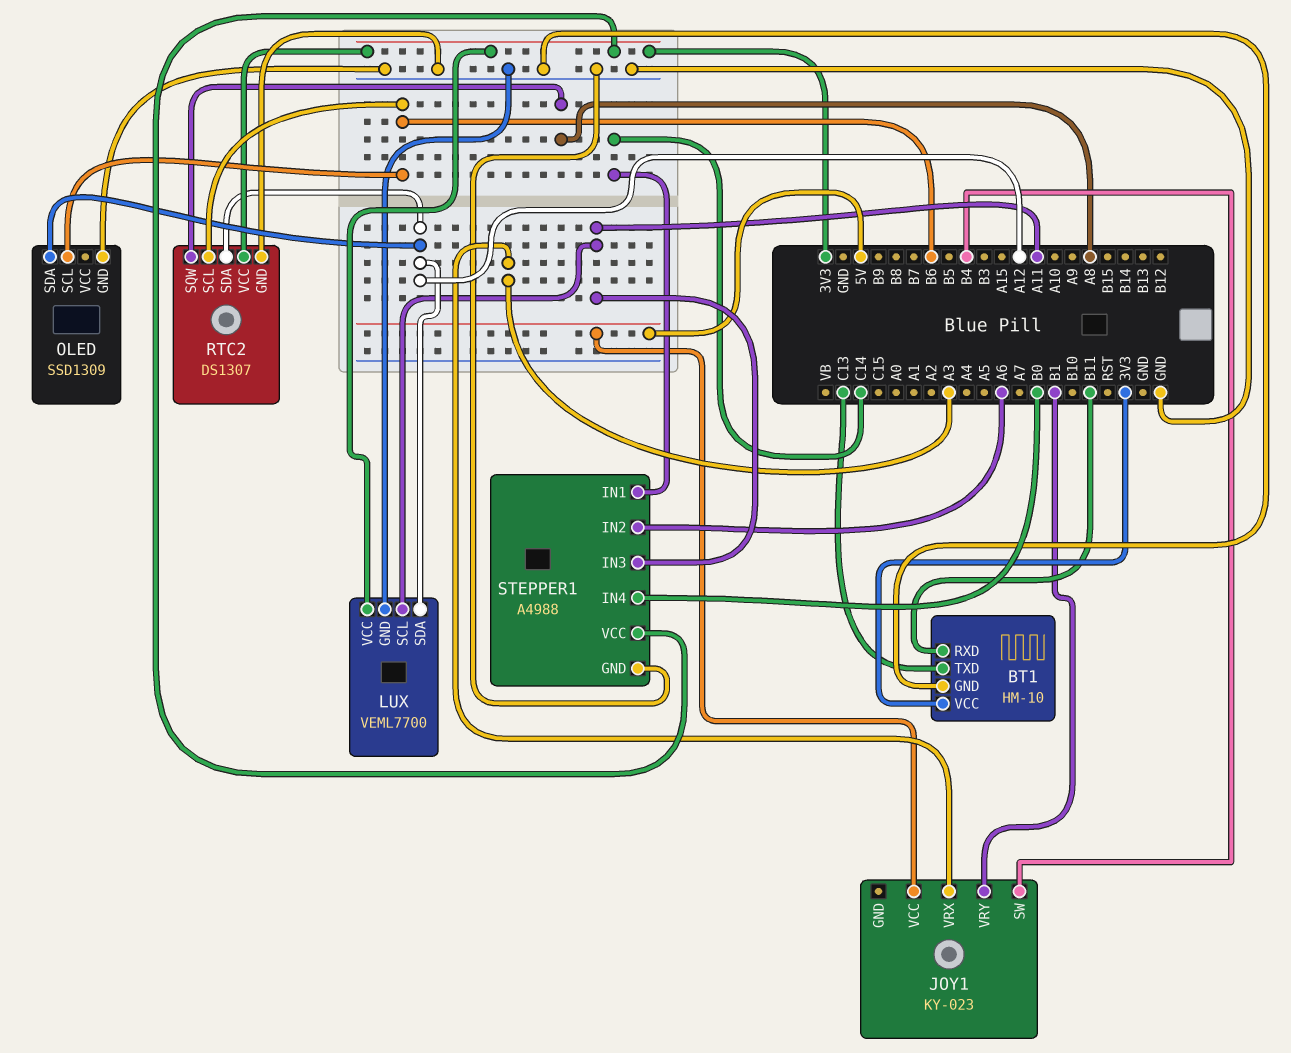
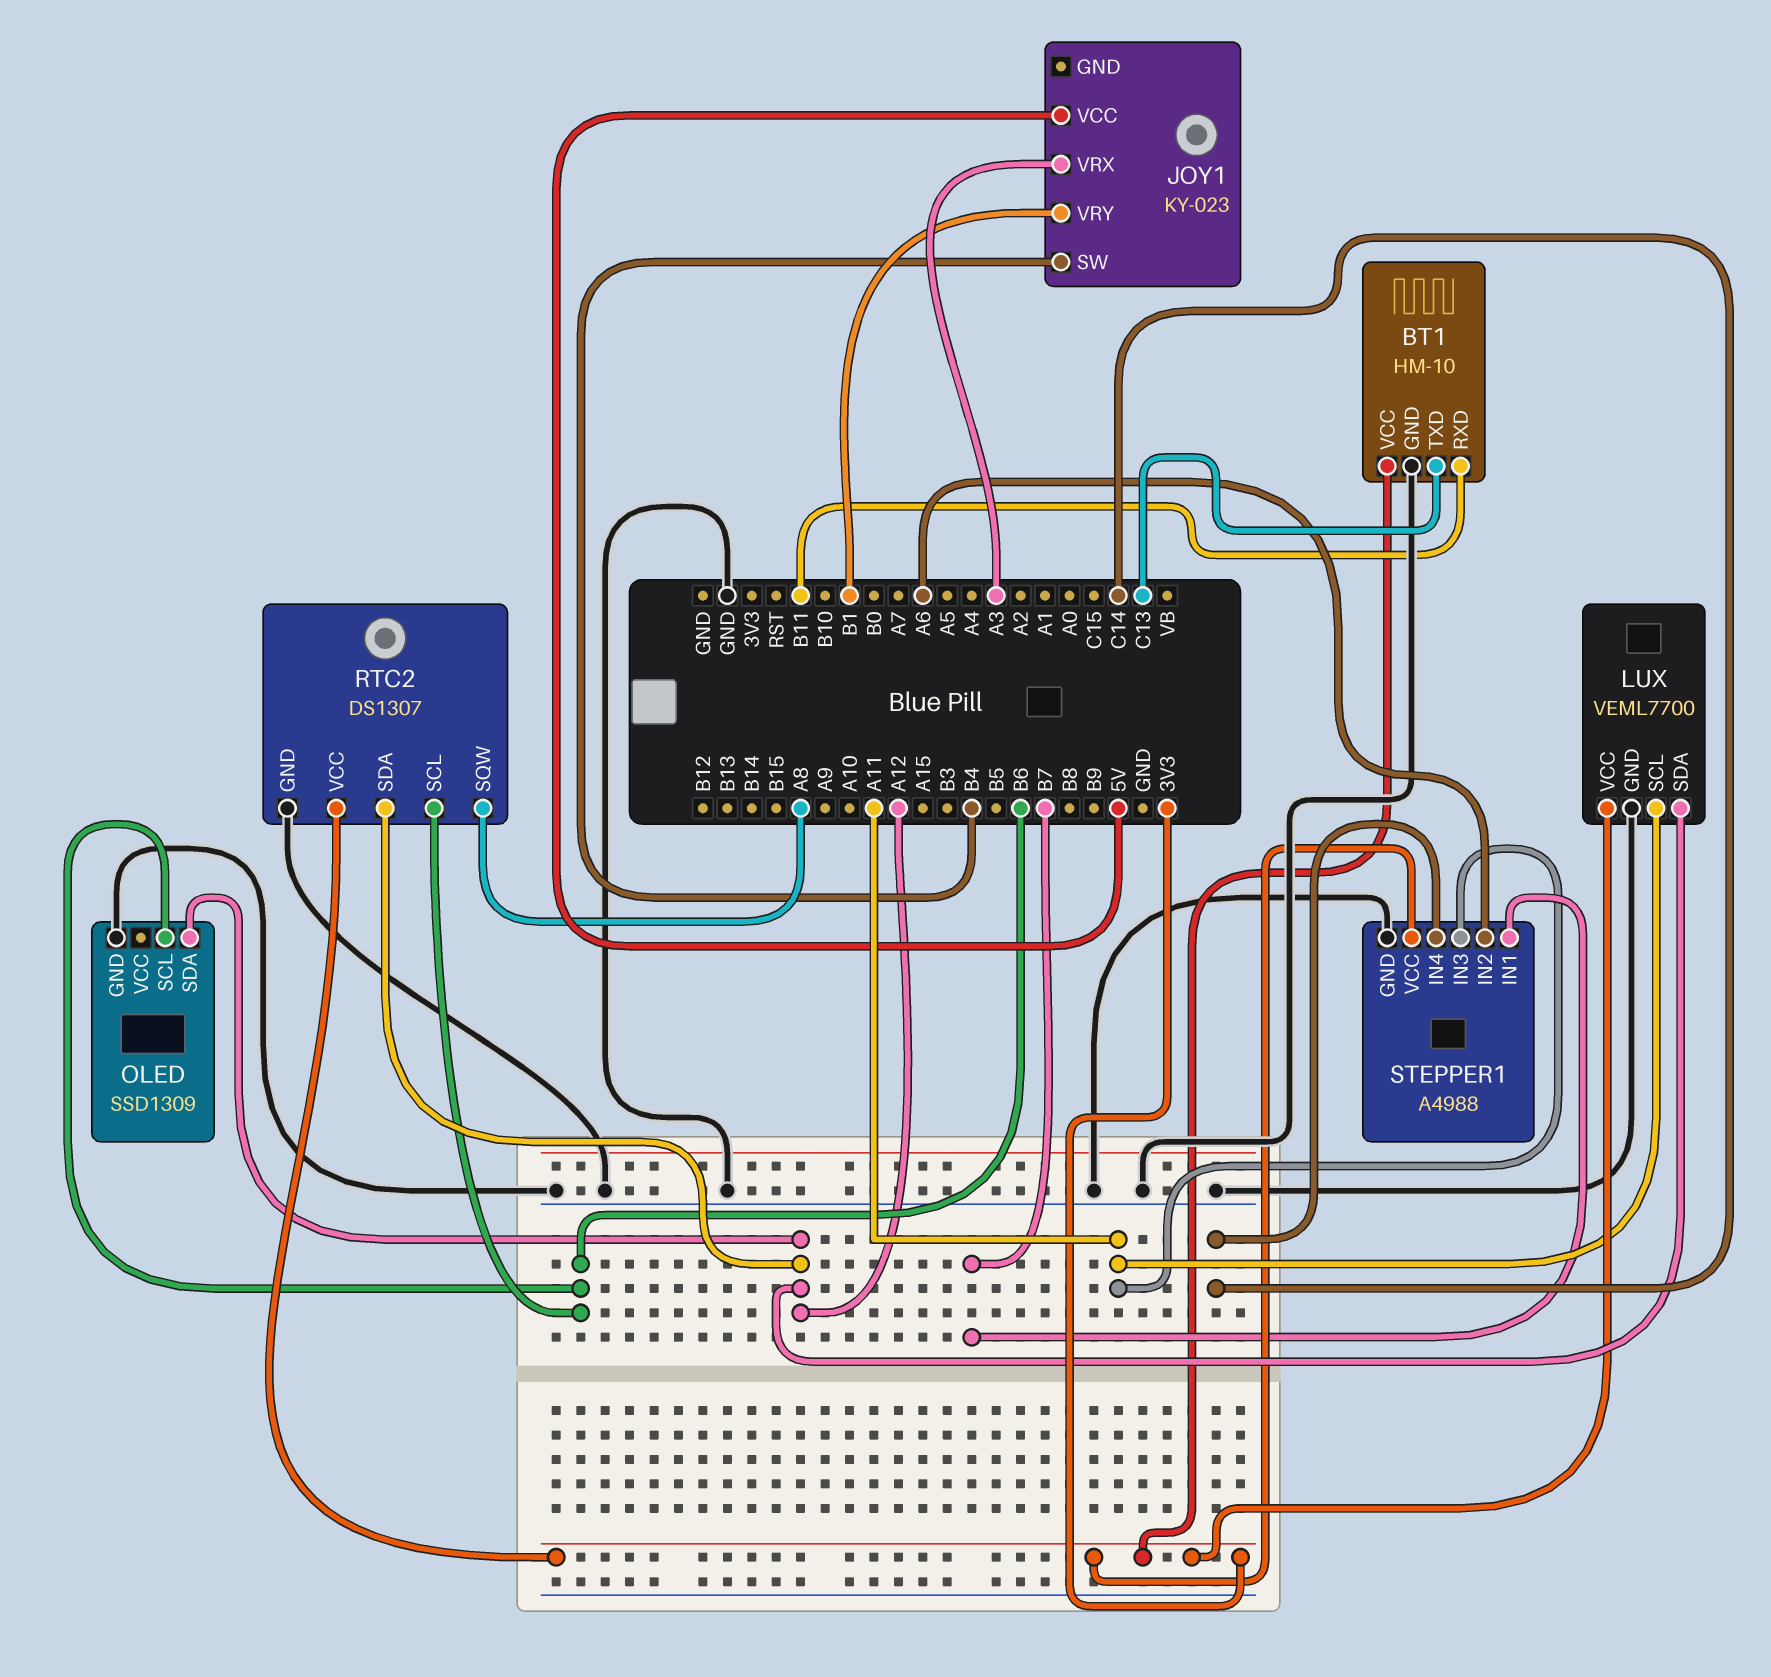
STEPPER1 pin IN1: C14 -> B7
STEPPER1 pin IN4: B0 -> C14

